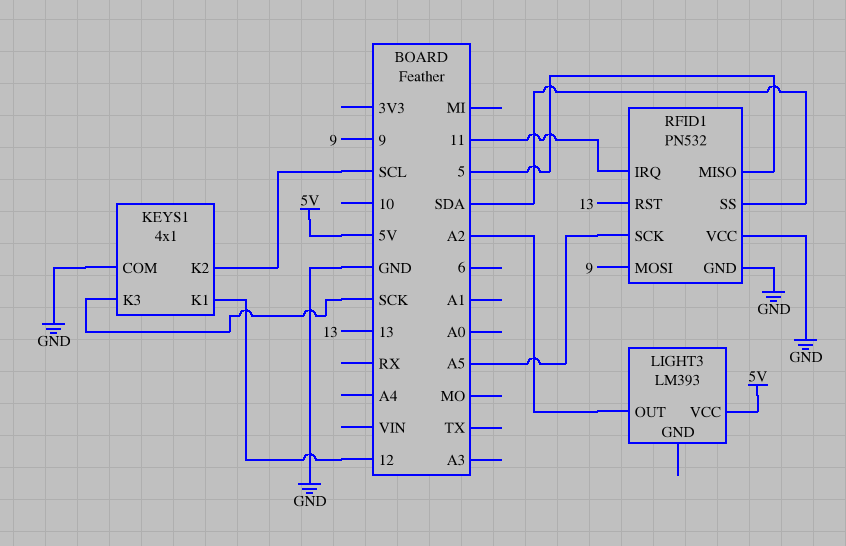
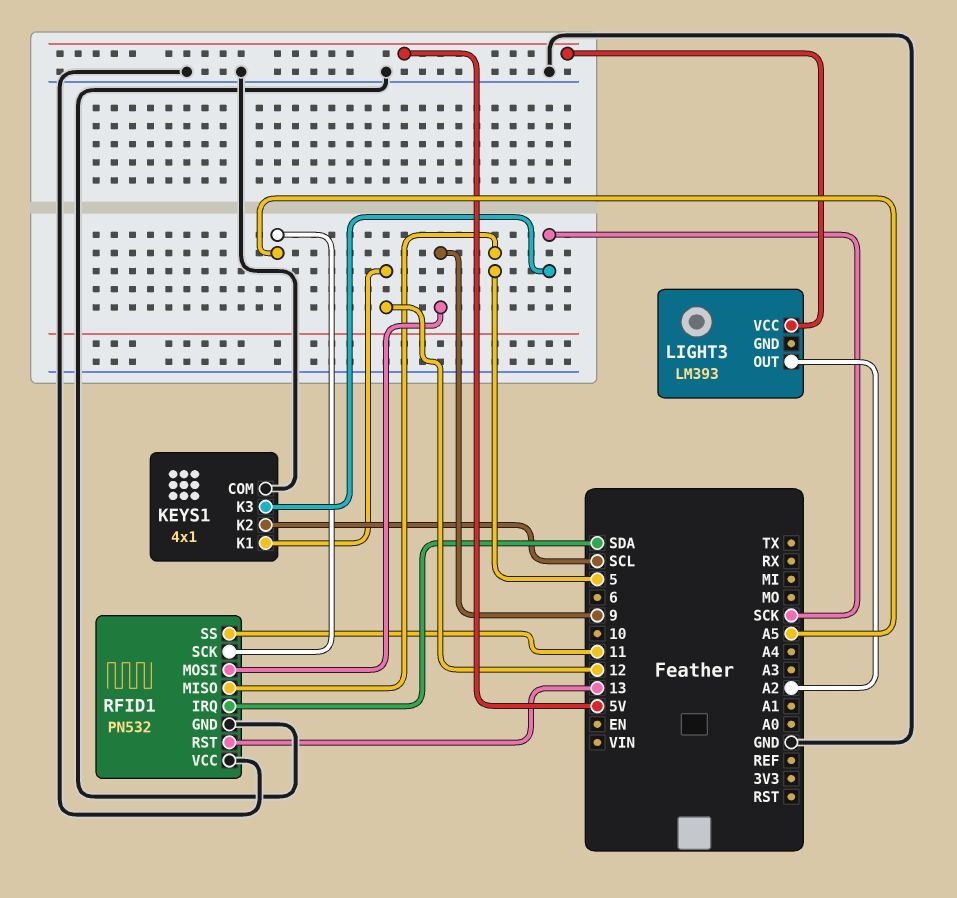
RFID1 pin IRQ: 11 -> SDA
RFID1 pin SS: SDA -> 11

